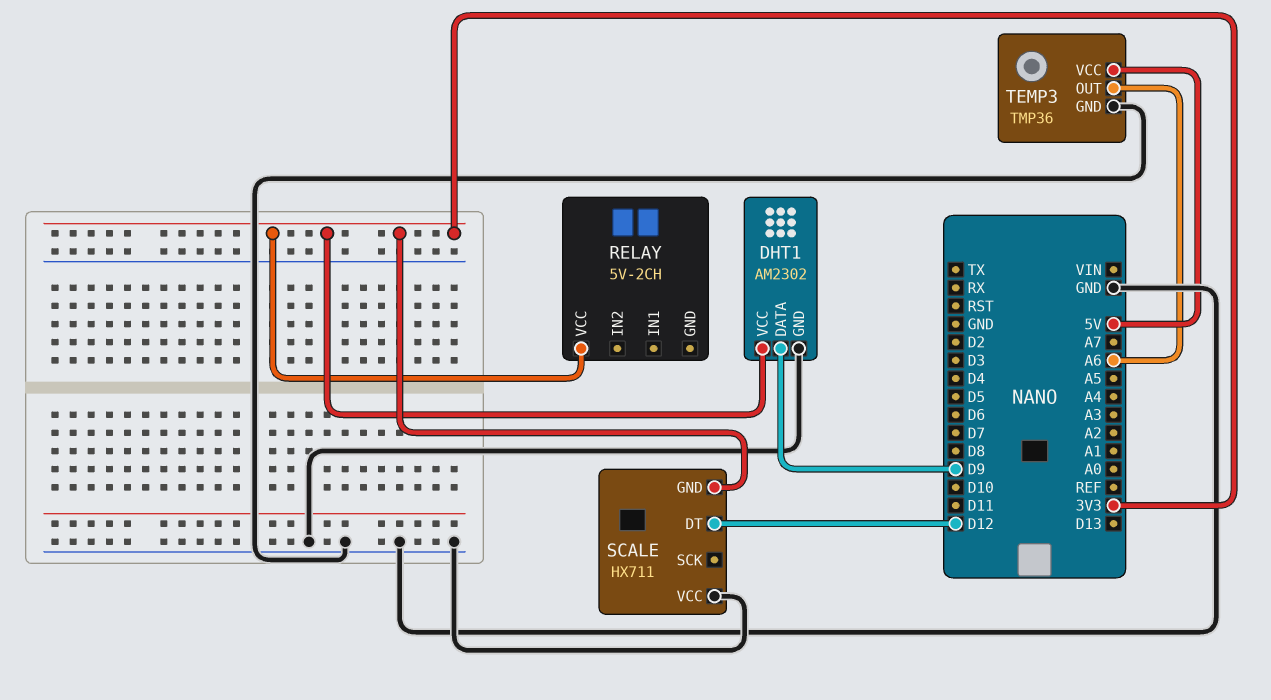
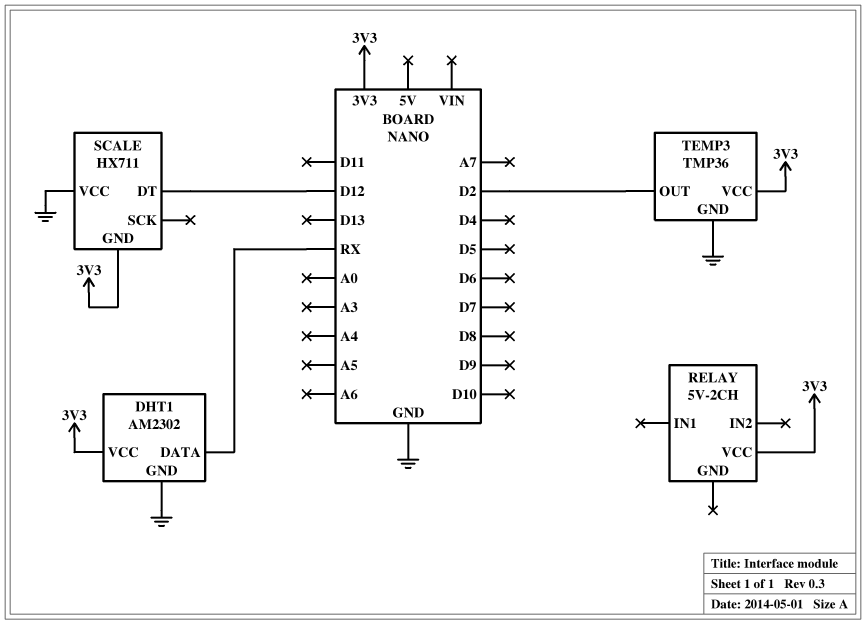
DHT1 pin DATA: D9 -> RX
TEMP3 pin OUT: A6 -> D2
TEMP3 pin VCC: 5V -> 3V3

